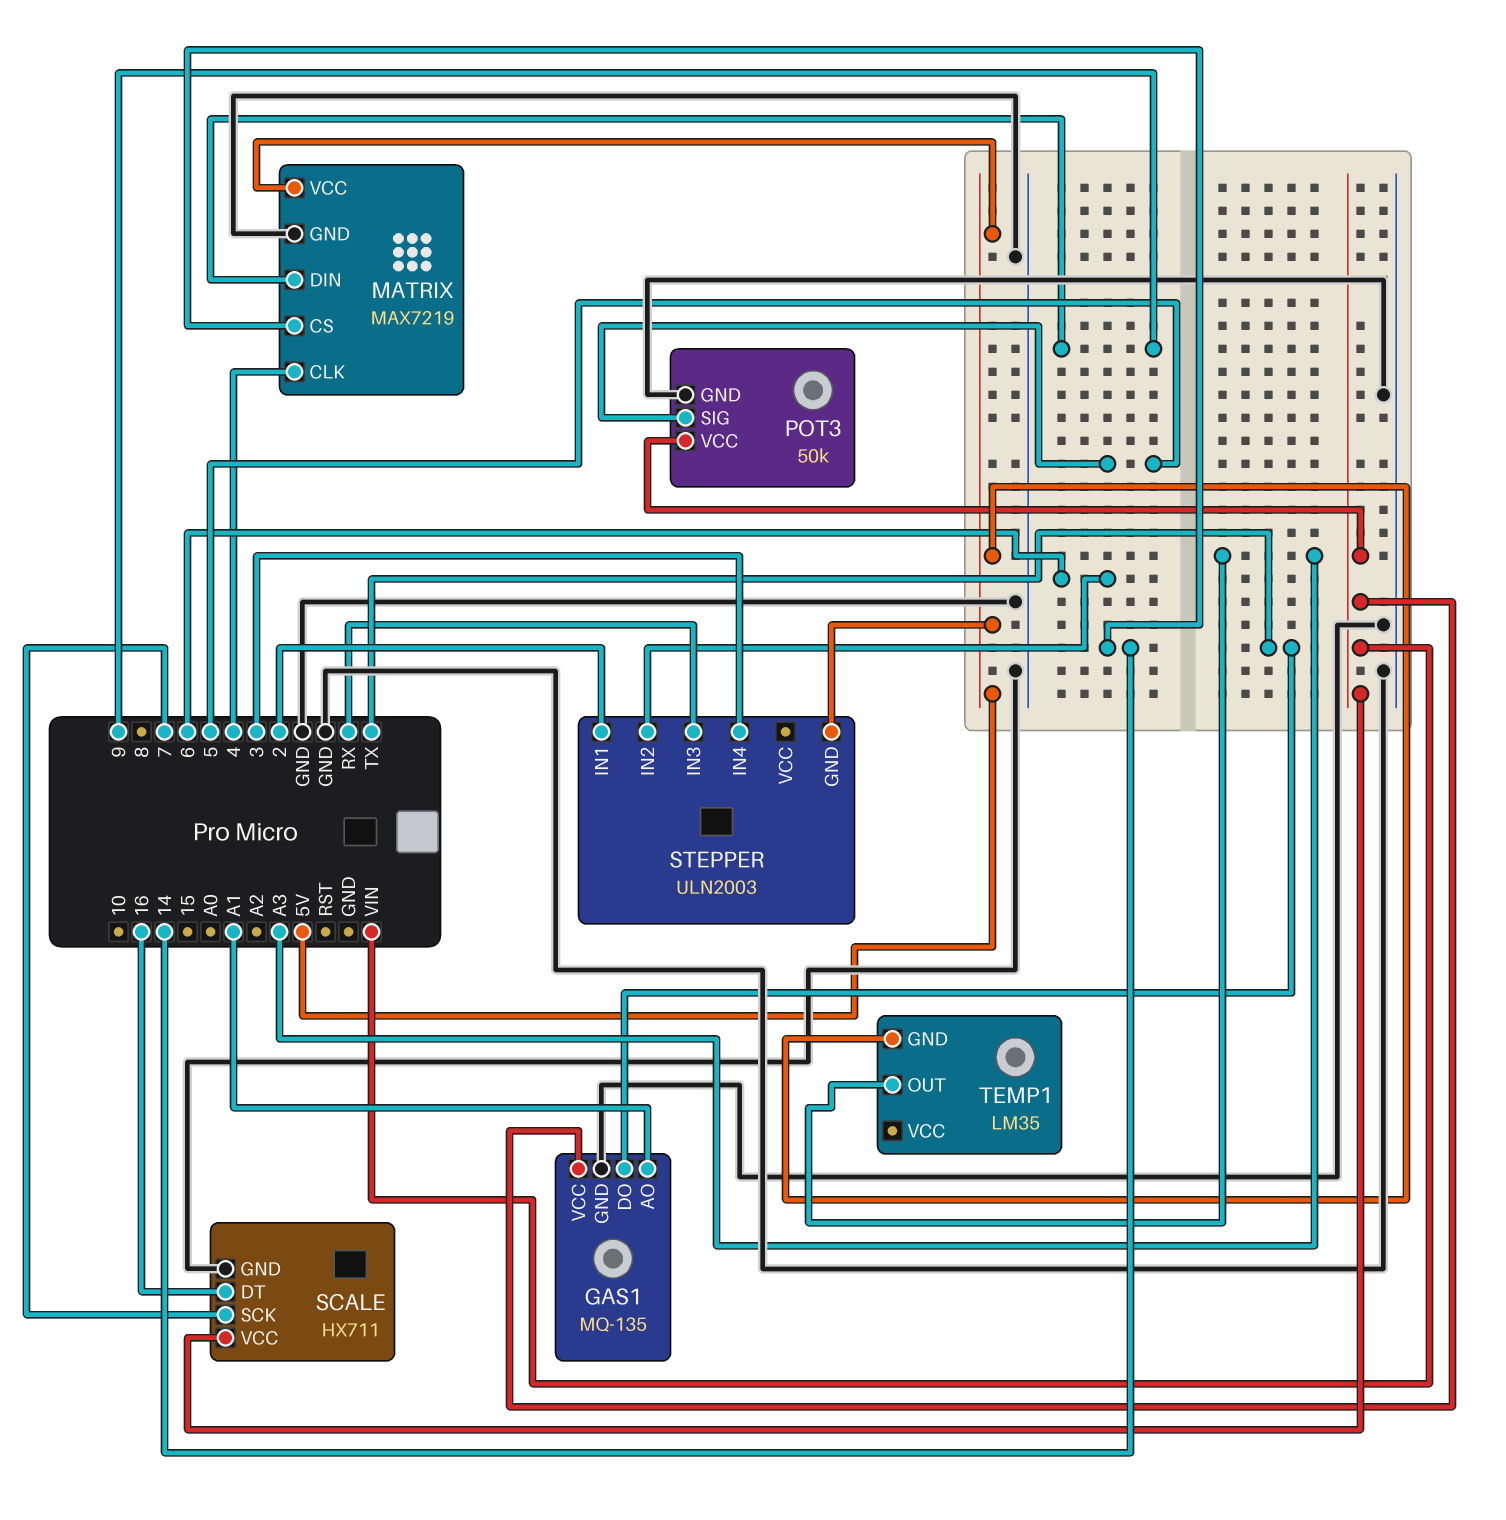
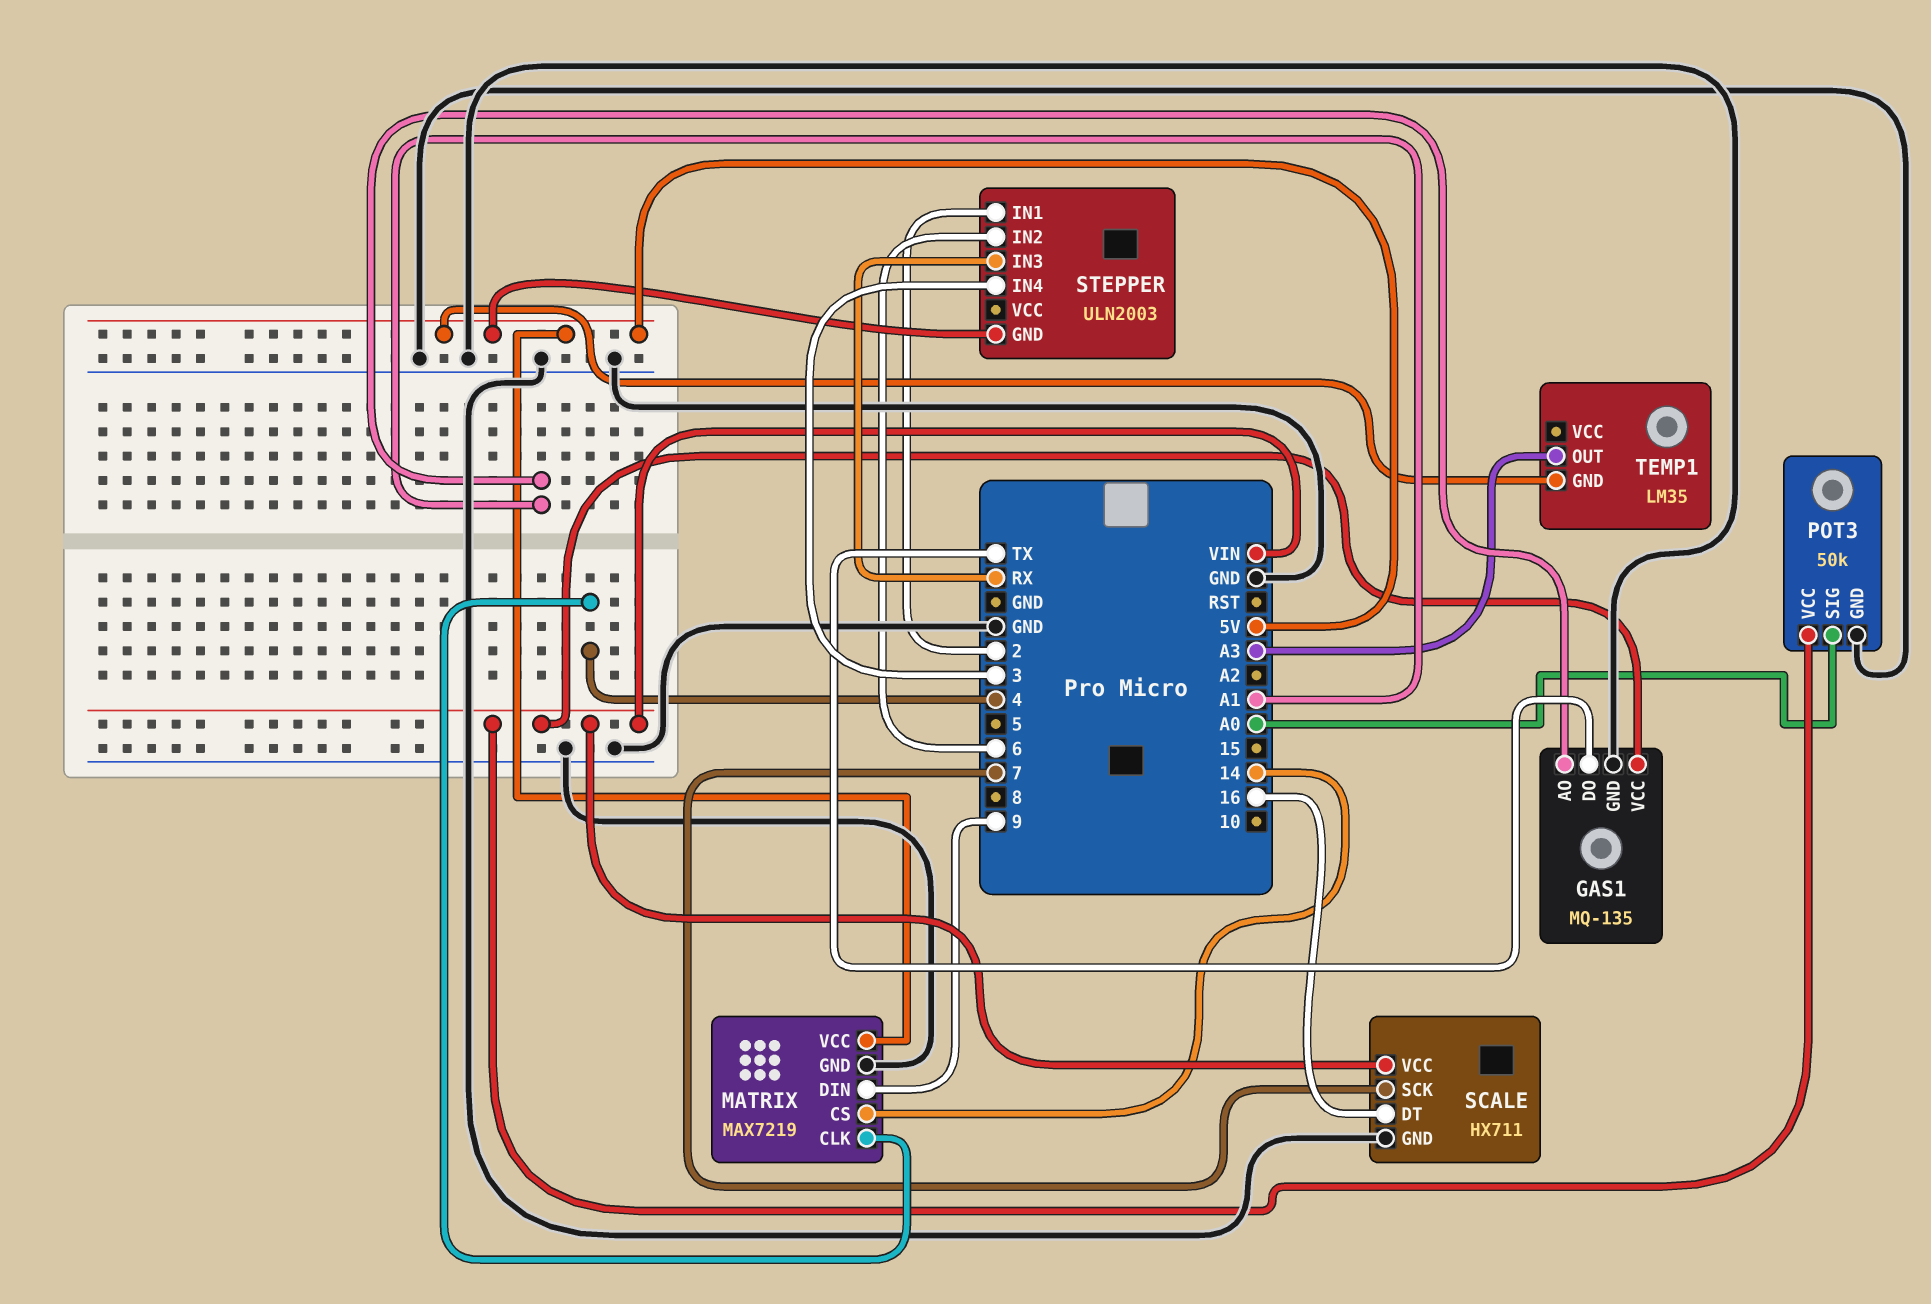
POT3 pin SIG: 5 -> A0

